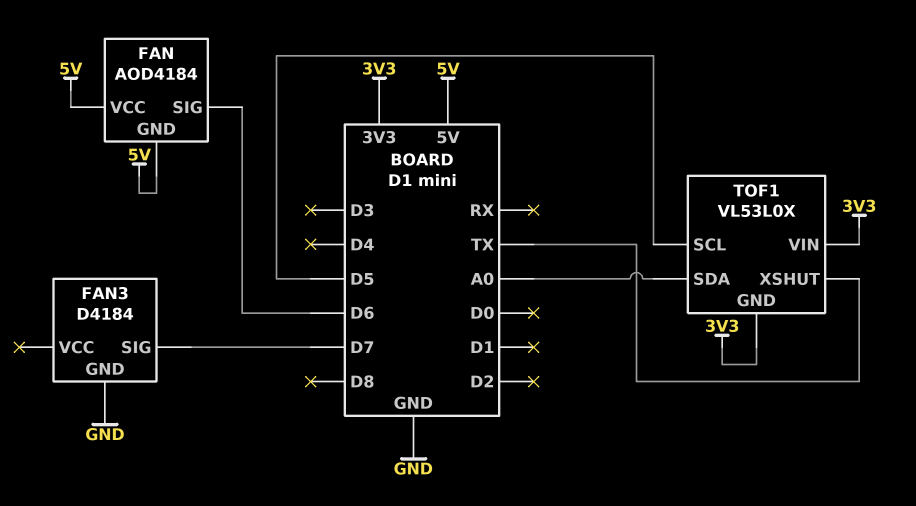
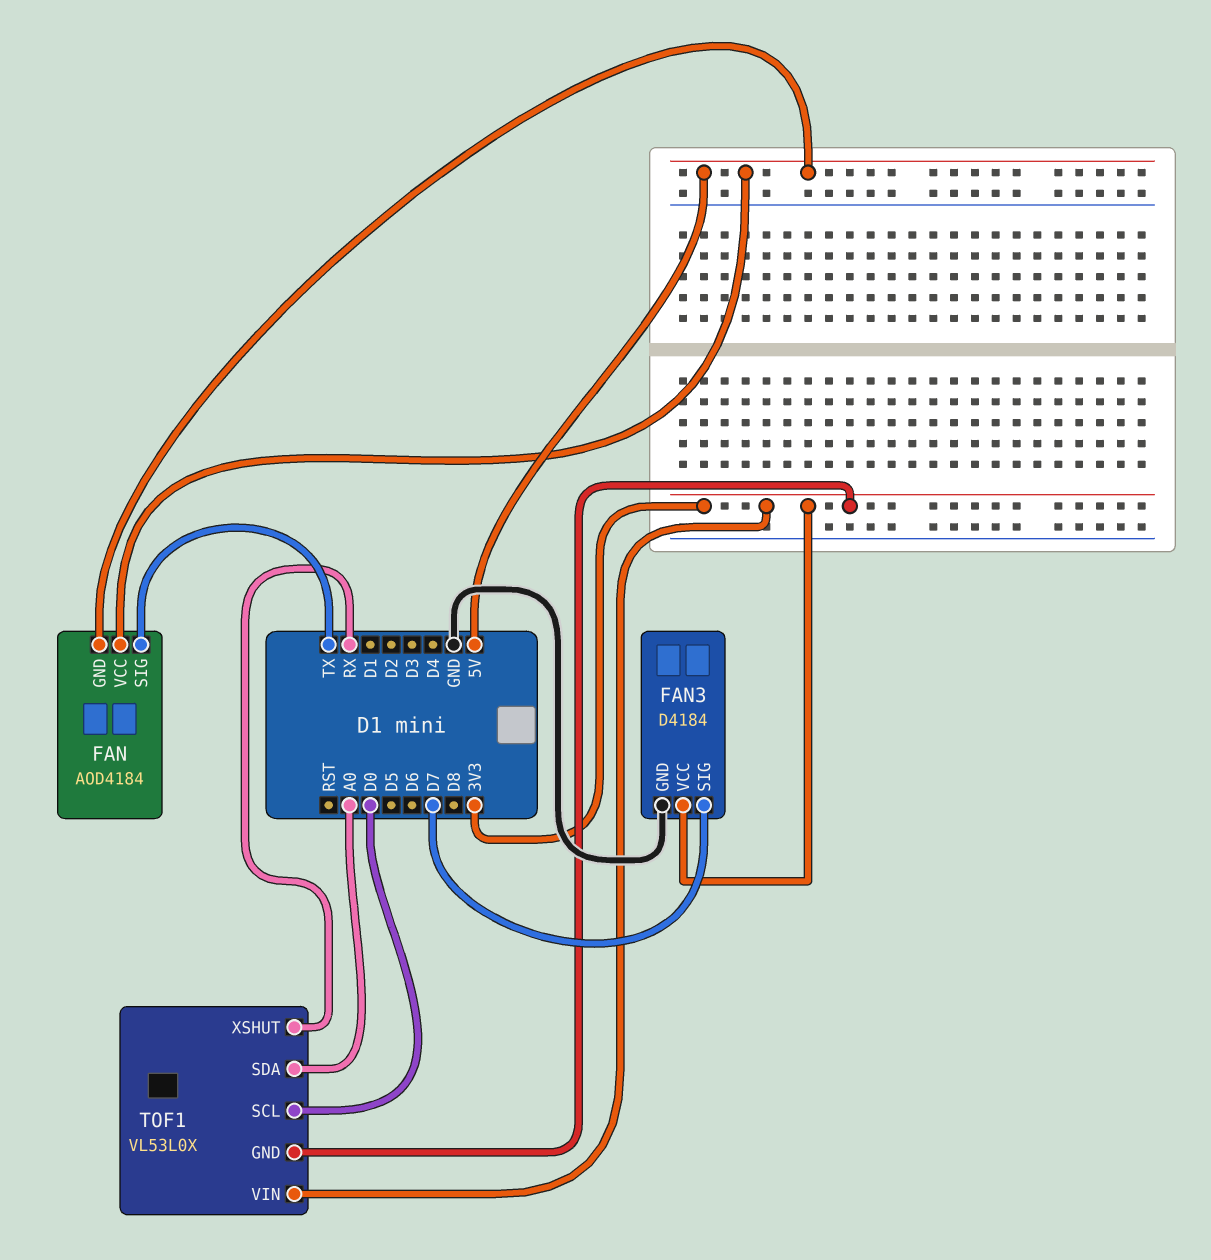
FAN pin SIG: D6 -> TX
FAN3 pin VCC: none -> 3V3
TOF1 pin SCL: D5 -> D0
TOF1 pin XSHUT: TX -> RX

